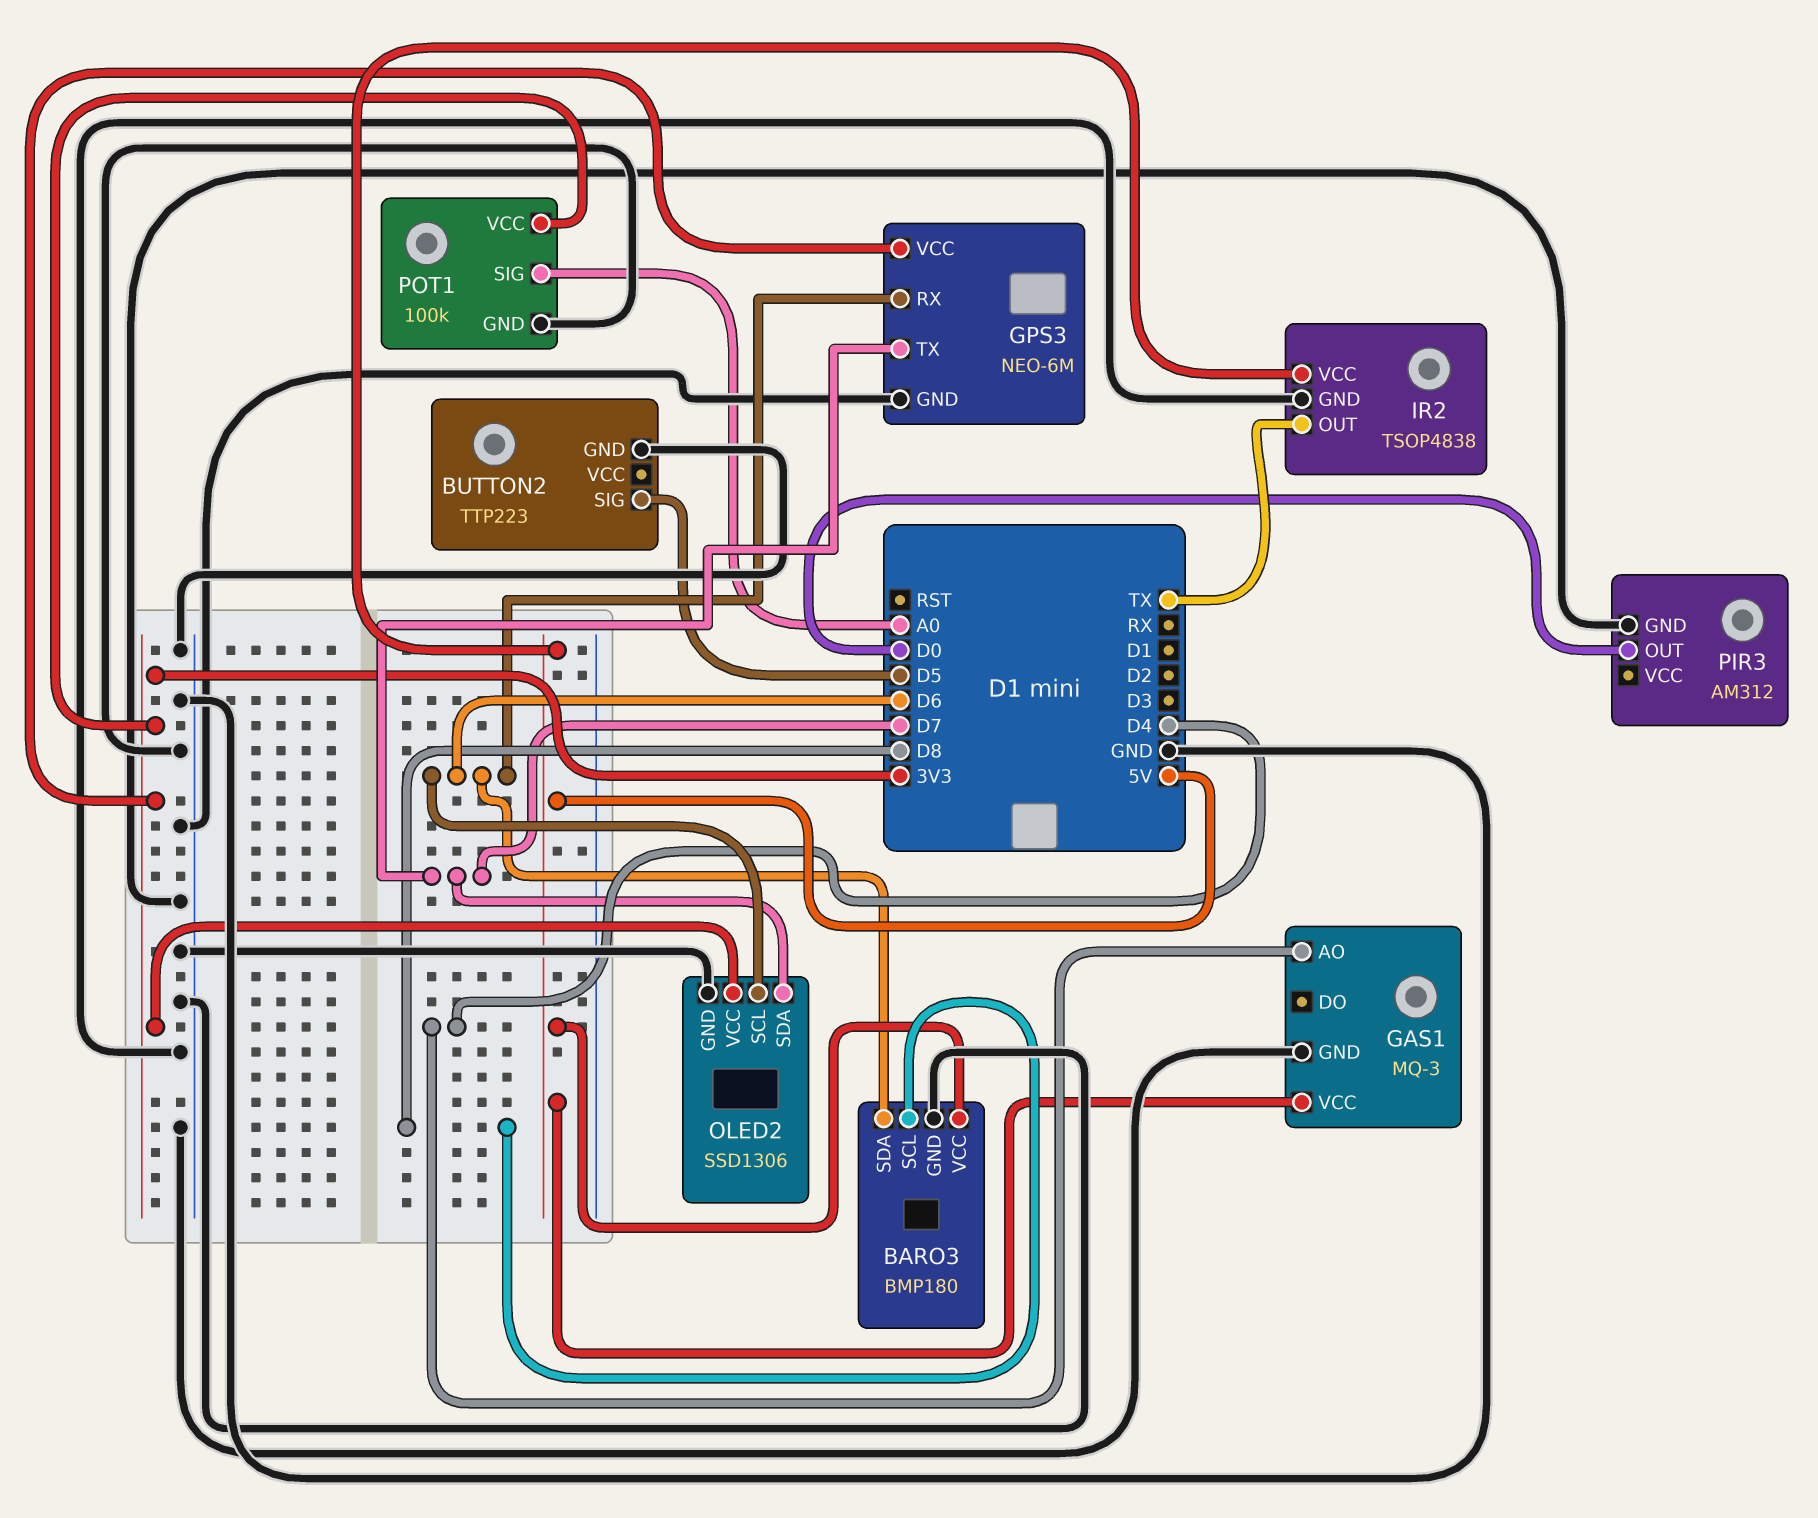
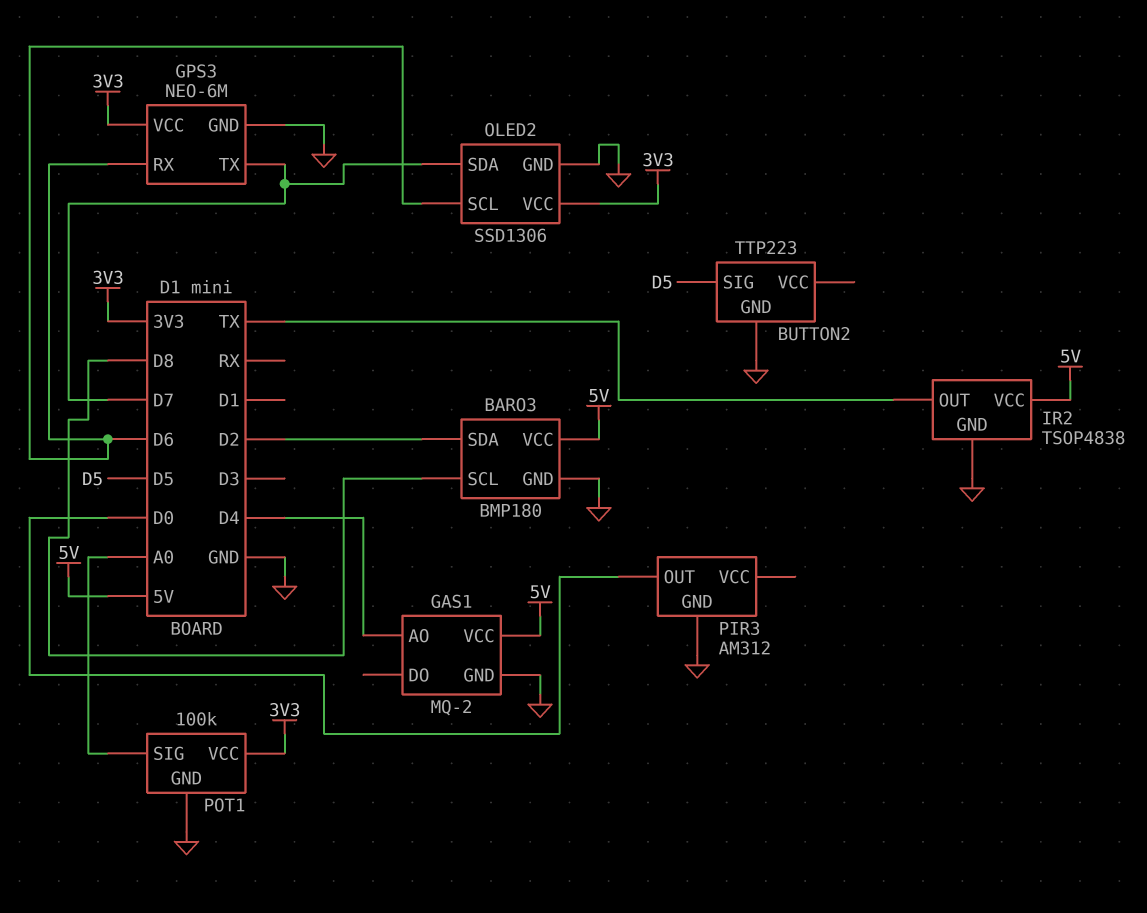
BARO3 pin SDA: D6 -> D2
GAS1: MQ-3 -> MQ-2

